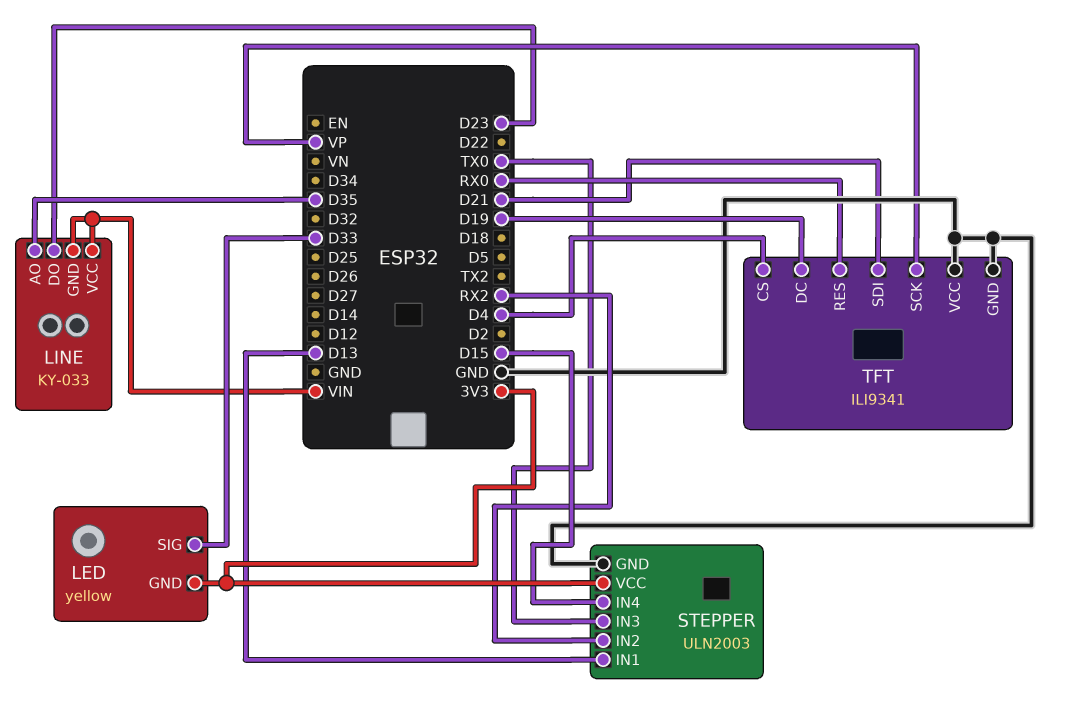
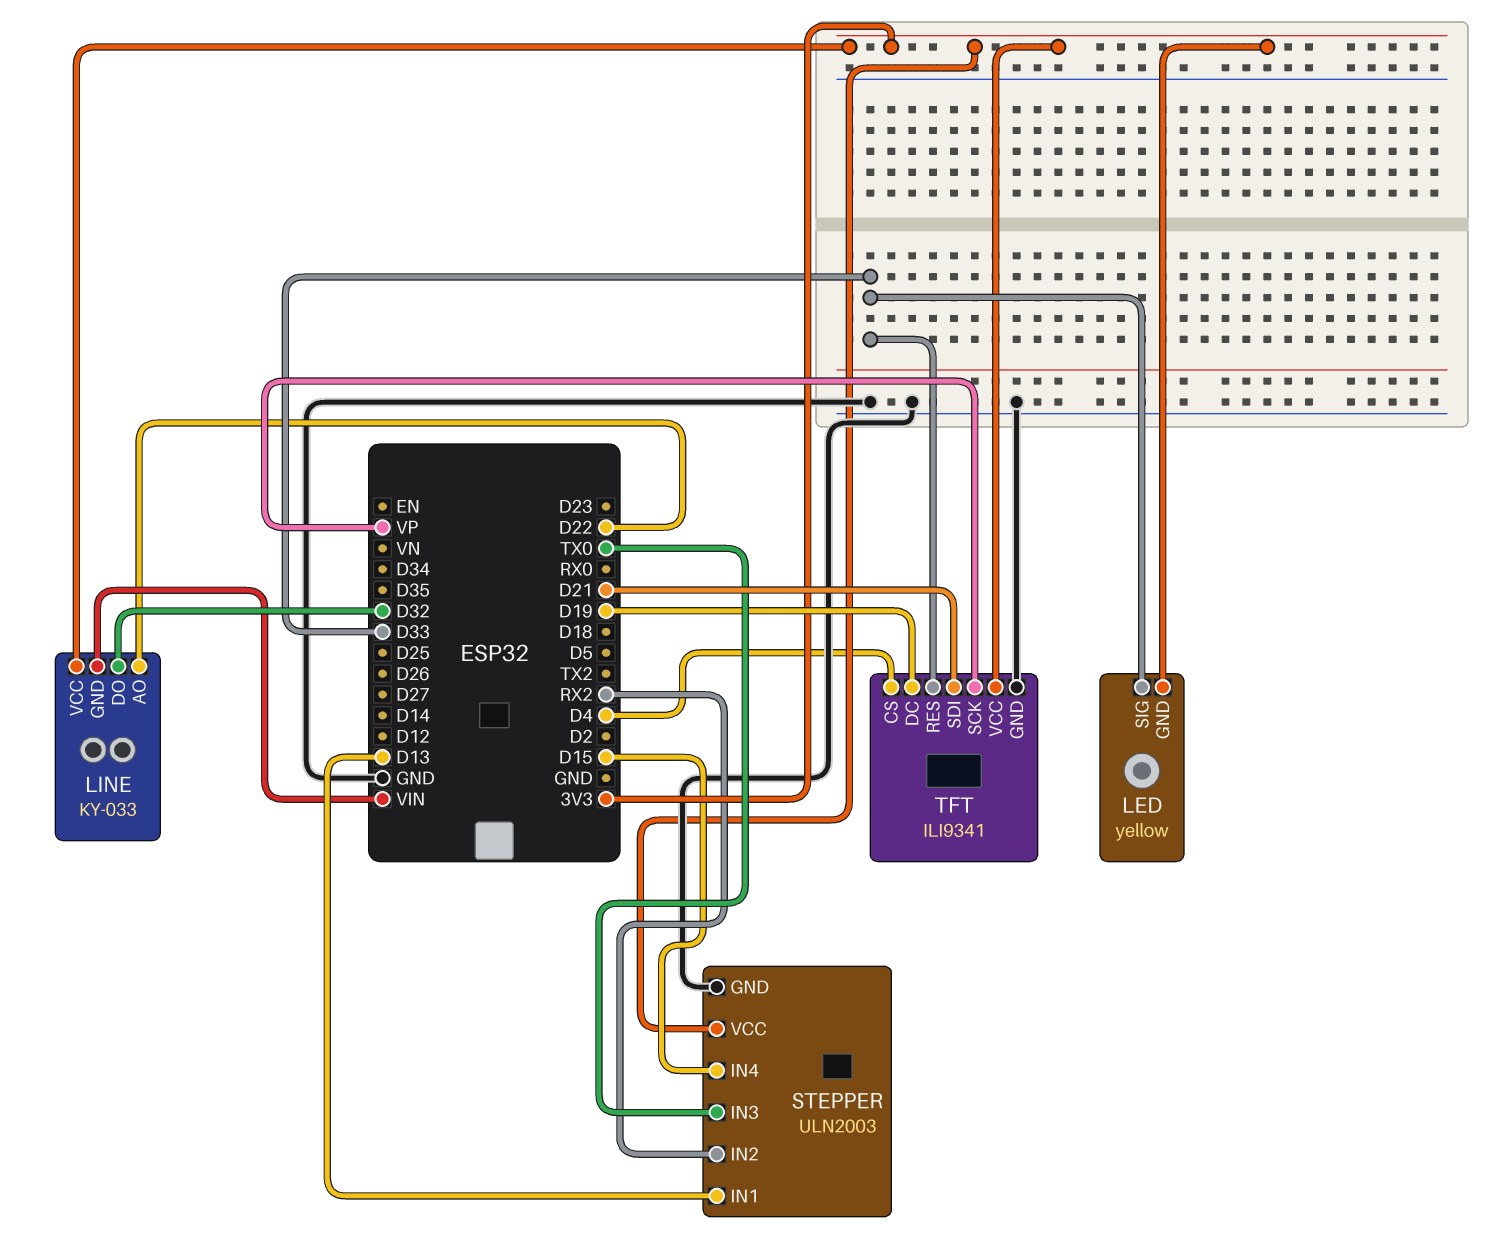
LINE pin AO: D35 -> D22
LINE pin DO: D23 -> D32
LINE pin VCC: VIN -> 3V3
TFT pin RES: RX0 -> D33
TFT pin VCC: GND -> 3V3

